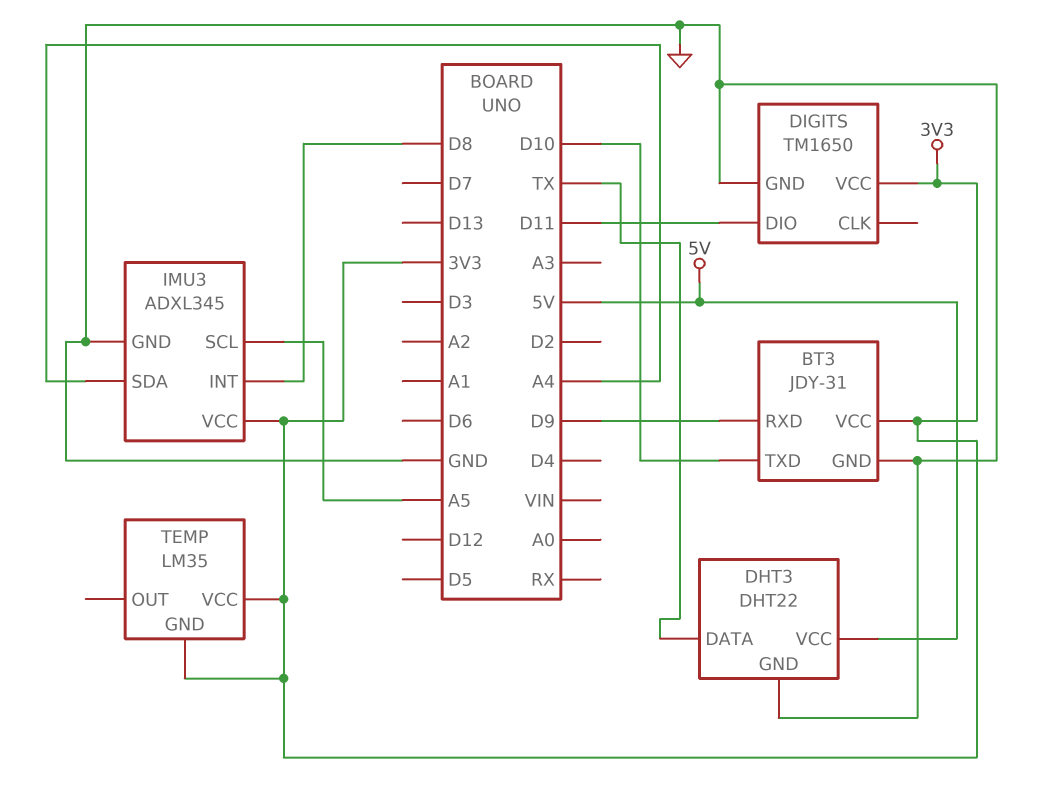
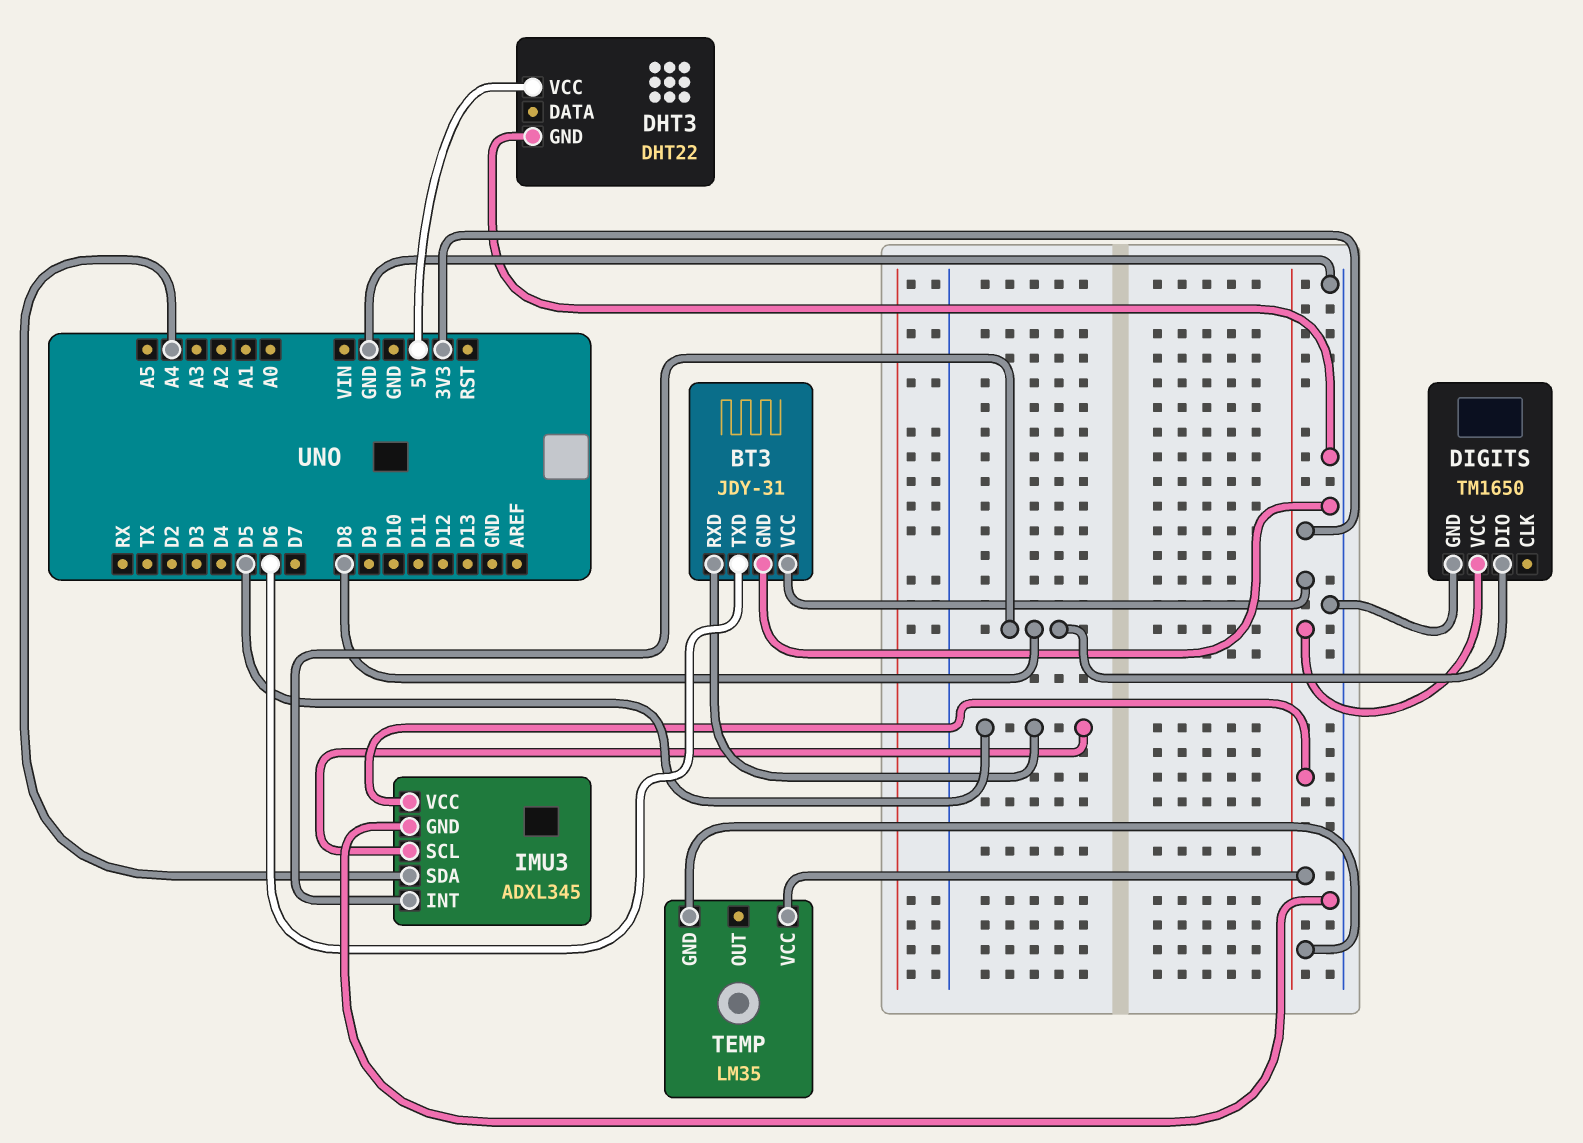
BT3 pin RXD: D9 -> D5
BT3 pin TXD: D10 -> D6
DHT3 pin DATA: TX -> none
DIGITS pin DIO: D11 -> D8
IMU3 pin SCL: A5 -> D5

